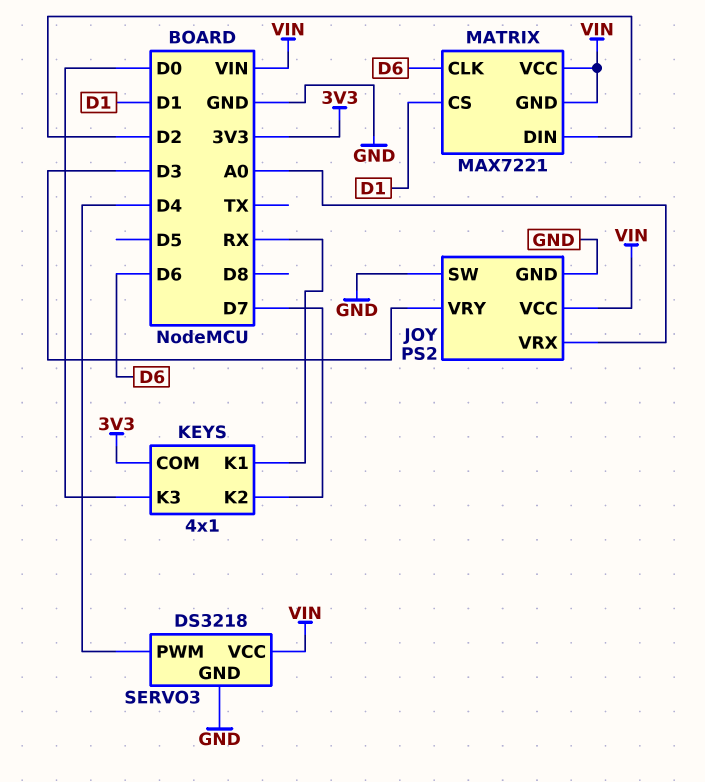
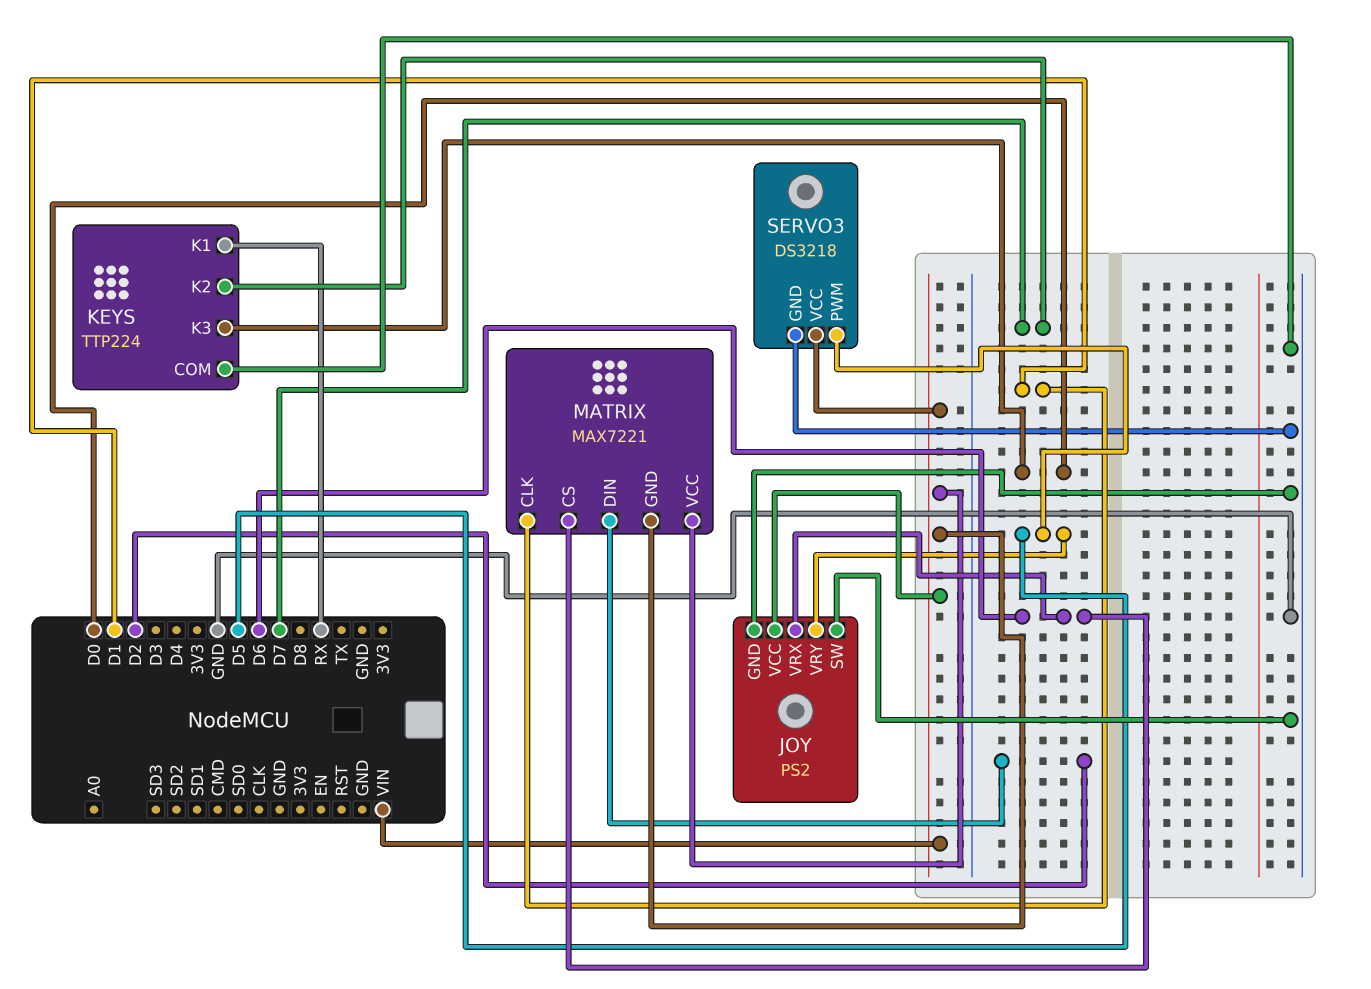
JOY pin VRX: A0 -> D6
JOY pin VRY: D3 -> D5
KEYS: 4x1 -> TTP224
KEYS pin COM: 3V3 -> GND
MATRIX pin CLK: D6 -> D1
MATRIX pin CS: D1 -> D6
SERVO3 pin PWM: D4 -> D5

